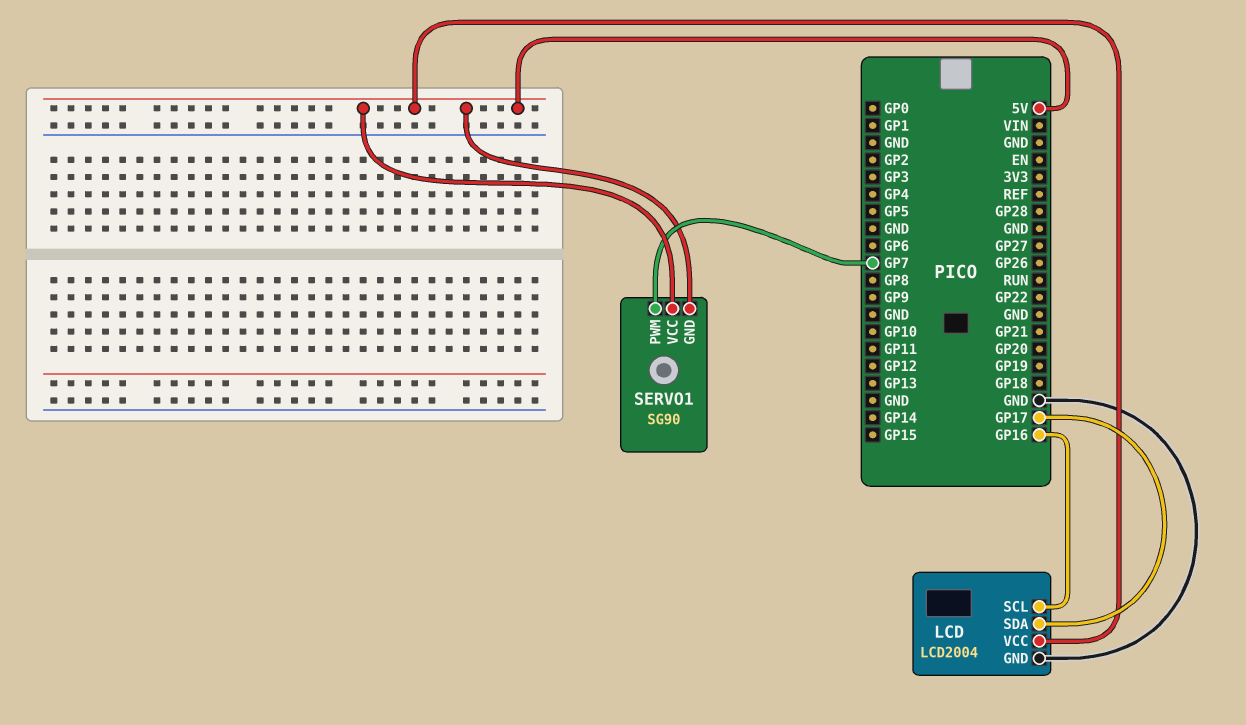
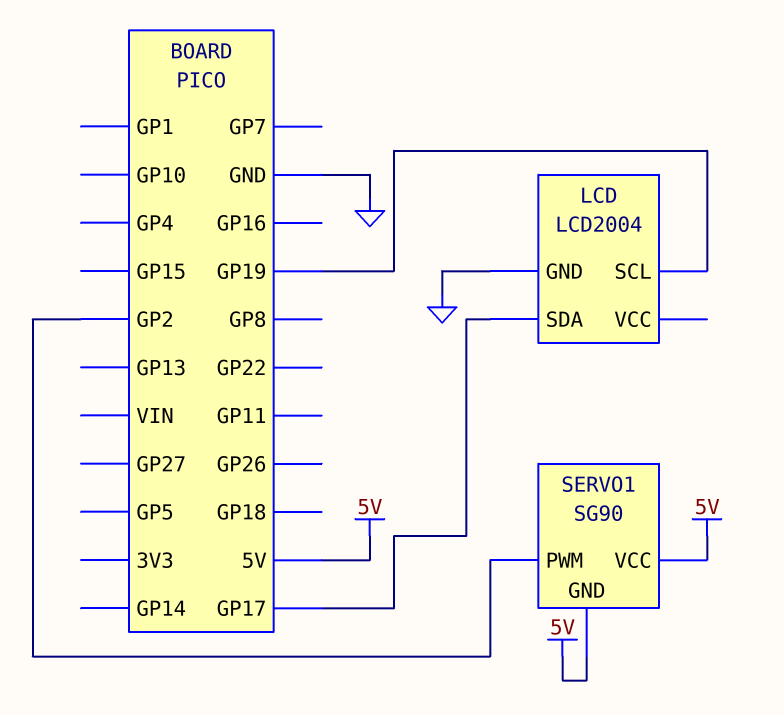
LCD pin SCL: GP16 -> GP19
LCD pin VCC: 5V -> none
SERVO1 pin PWM: GP7 -> GP2

